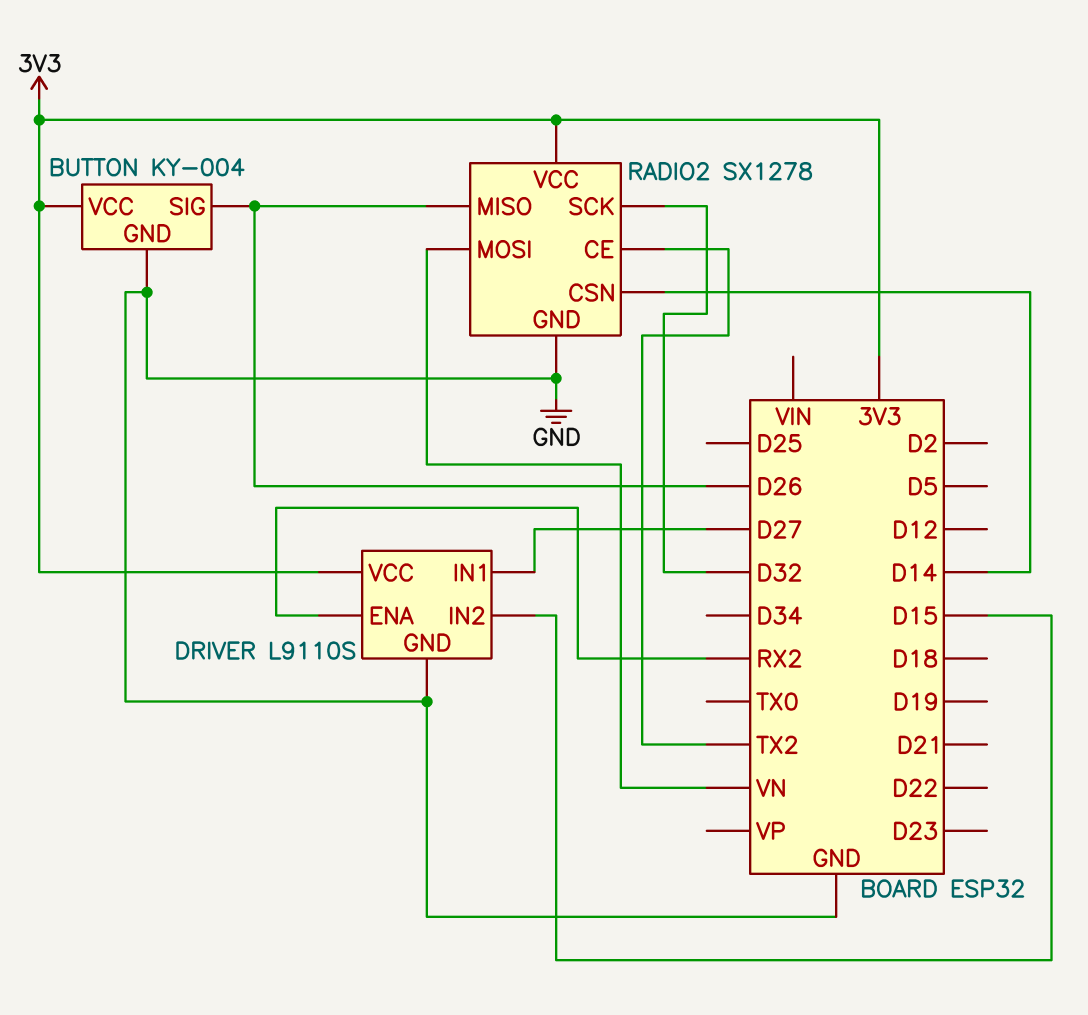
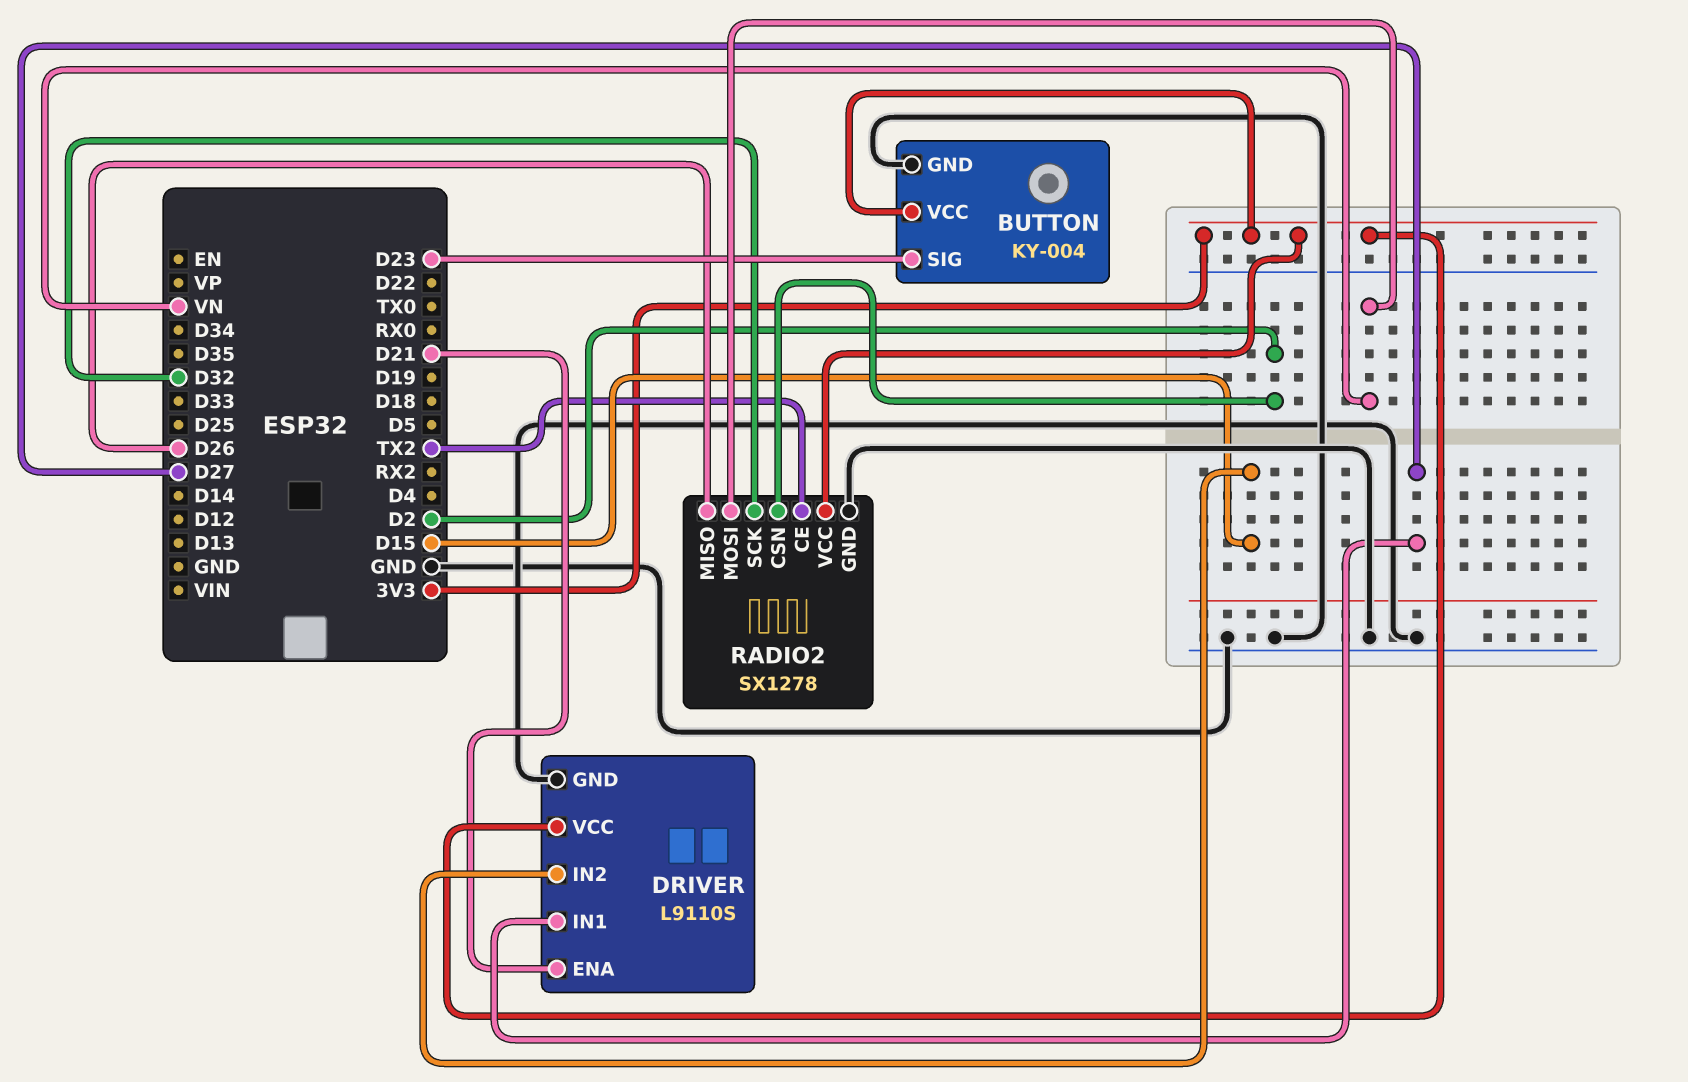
BUTTON pin SIG: D26 -> D23
DRIVER pin ENA: RX2 -> D21
RADIO2 pin CSN: D14 -> D2

